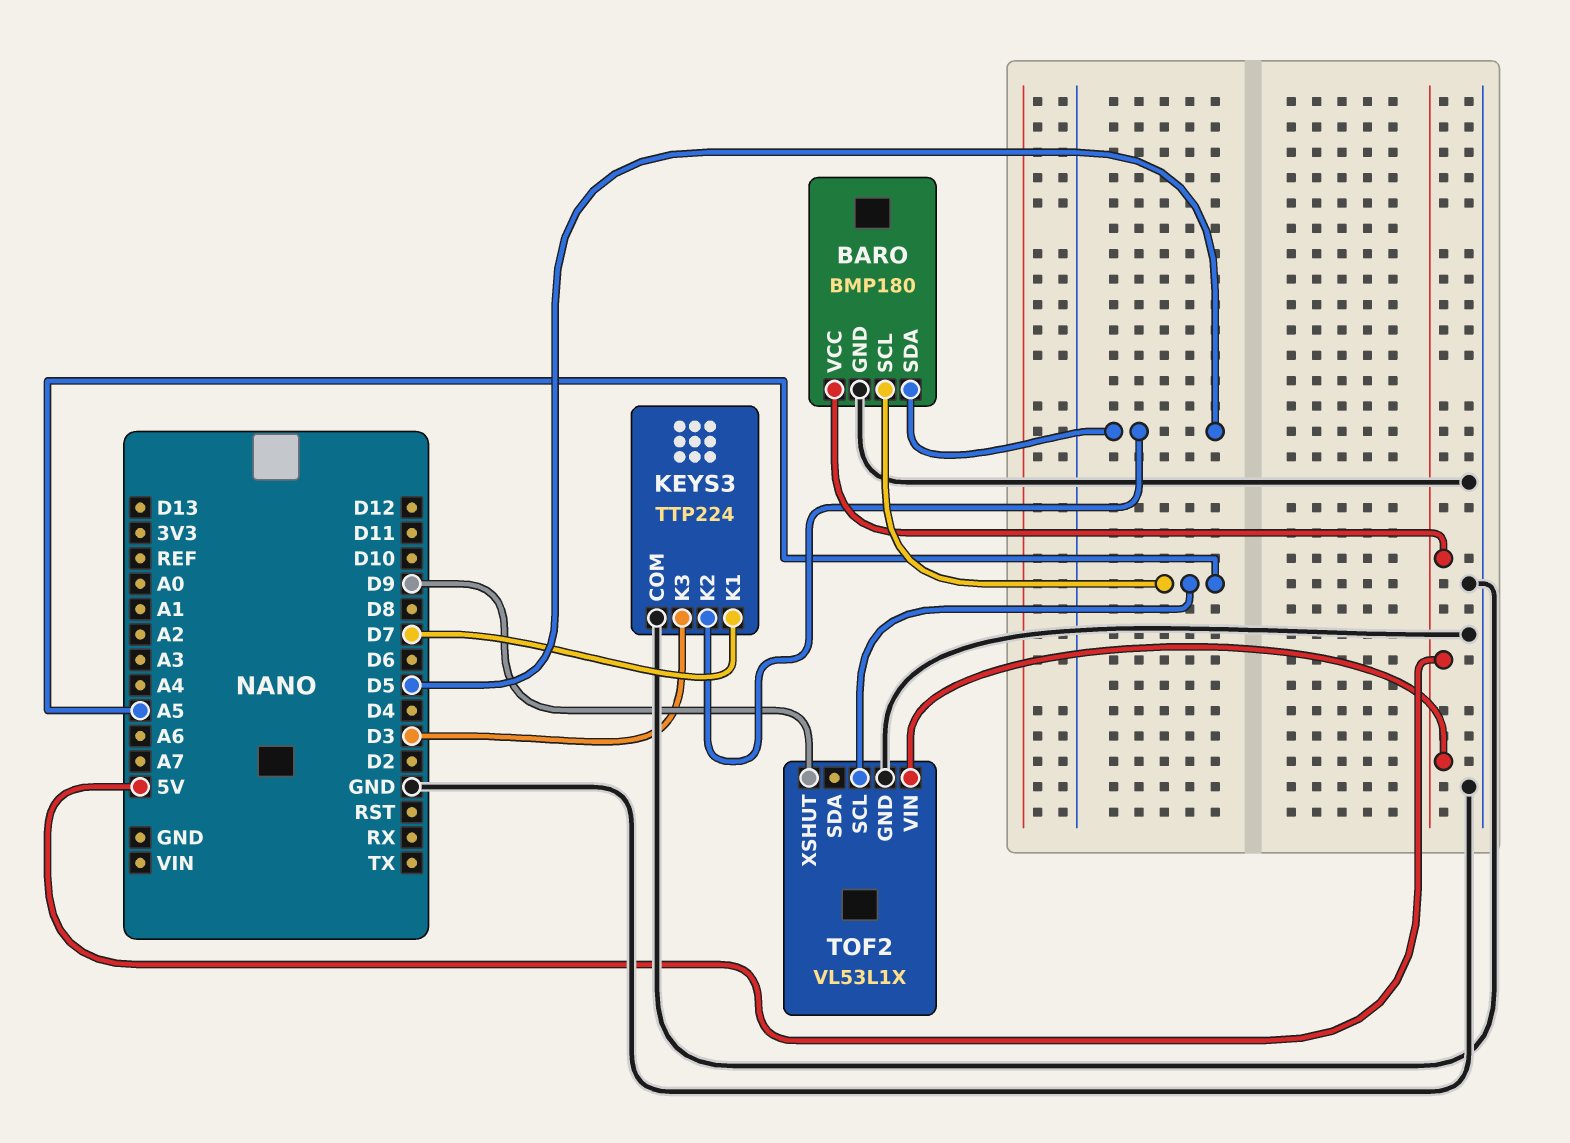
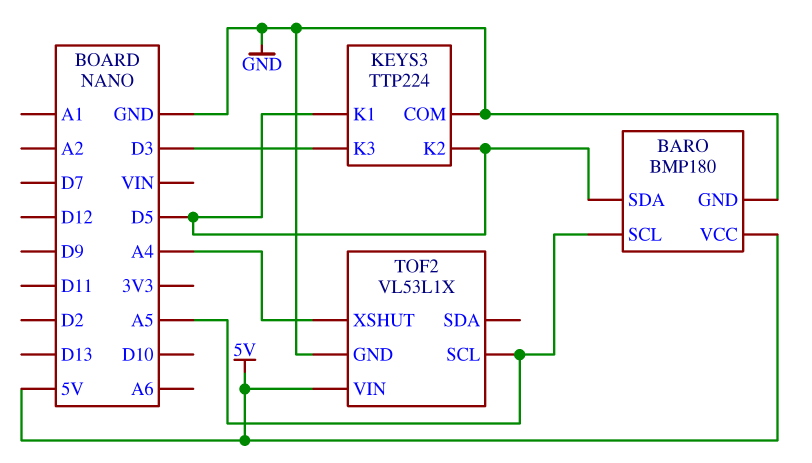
KEYS3 pin K1: D7 -> D5
TOF2 pin XSHUT: D9 -> A4

